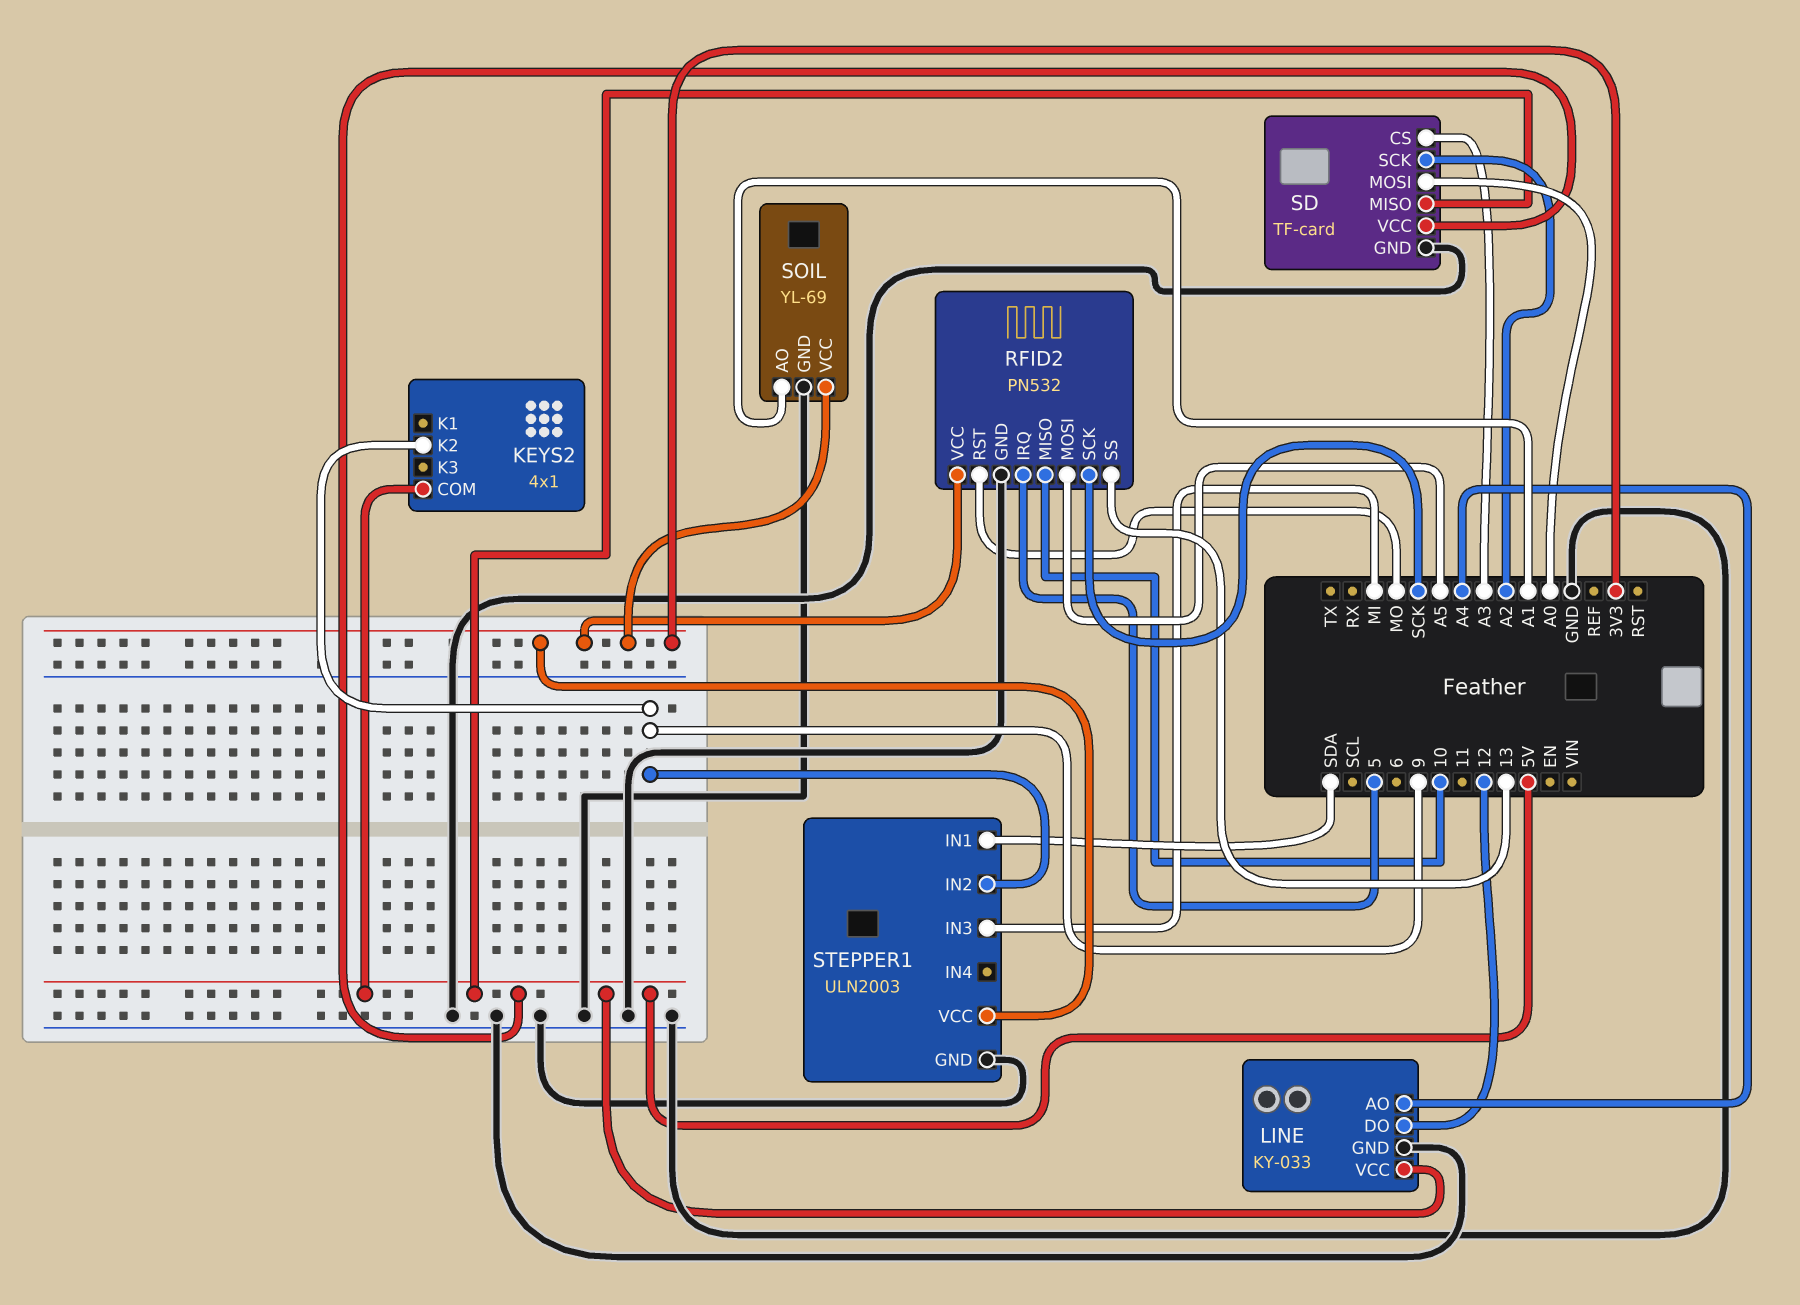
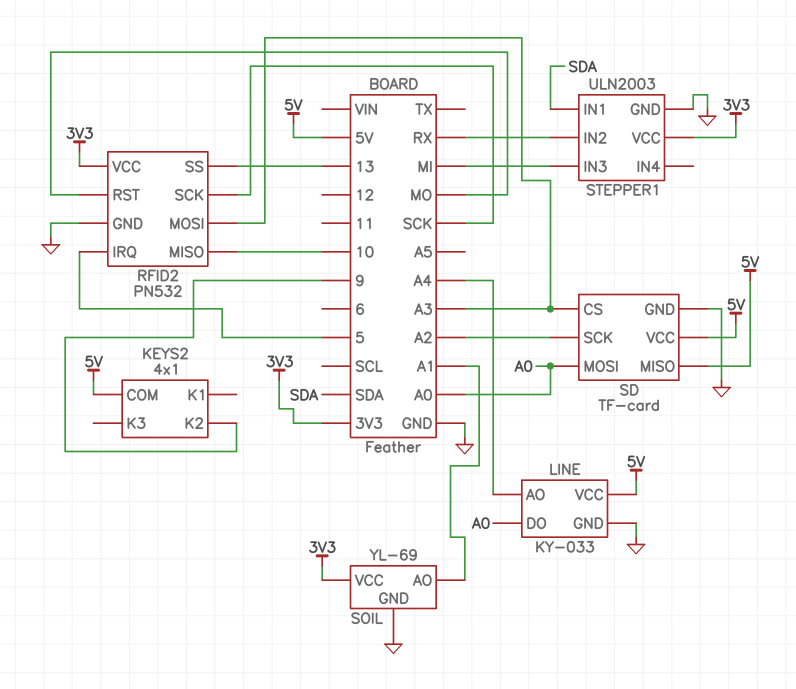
LINE pin DO: 12 -> A0
RFID2 pin MOSI: A5 -> A3
STEPPER1 pin IN2: 9 -> RX

